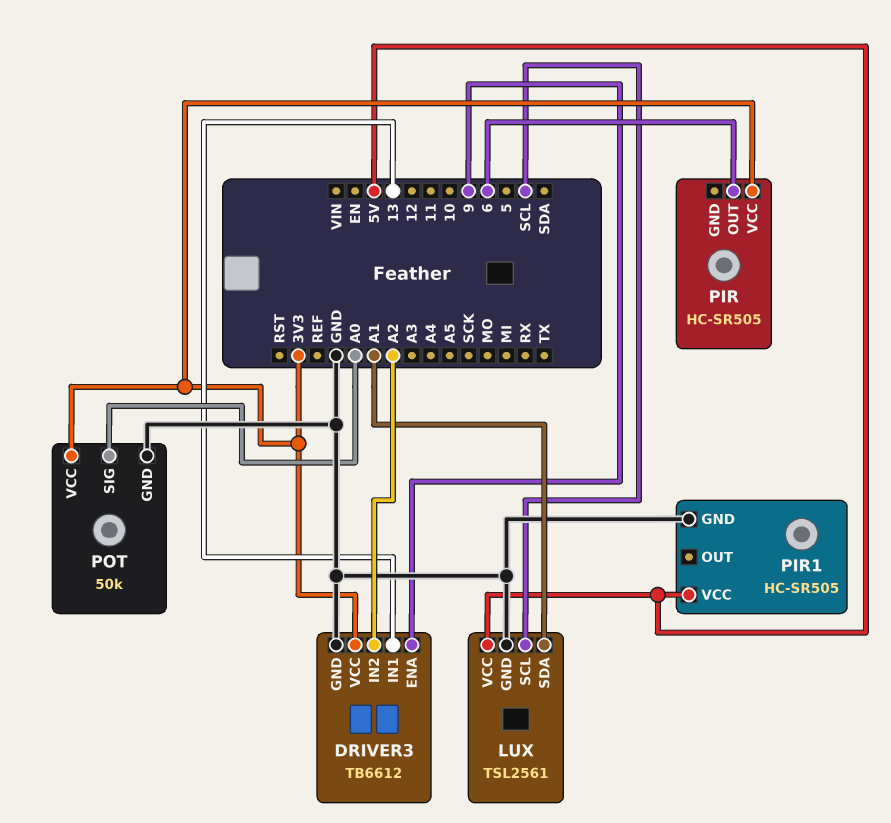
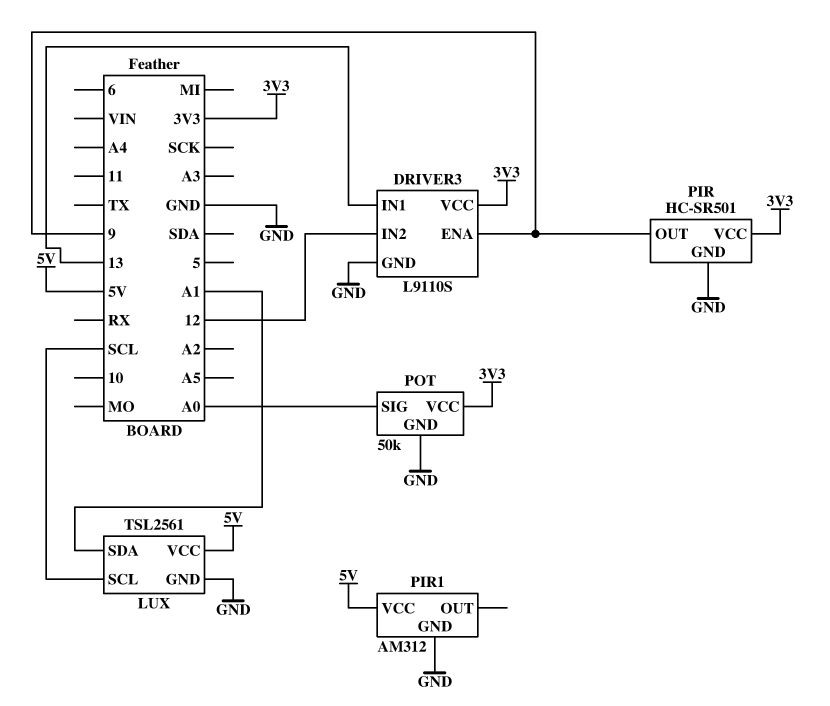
DRIVER3: TB6612 -> L9110S
DRIVER3 pin IN2: A2 -> 12
PIR: HC-SR505 -> HC-SR501
PIR pin GND: none -> GND
PIR pin OUT: 6 -> 9
PIR1: HC-SR505 -> AM312

